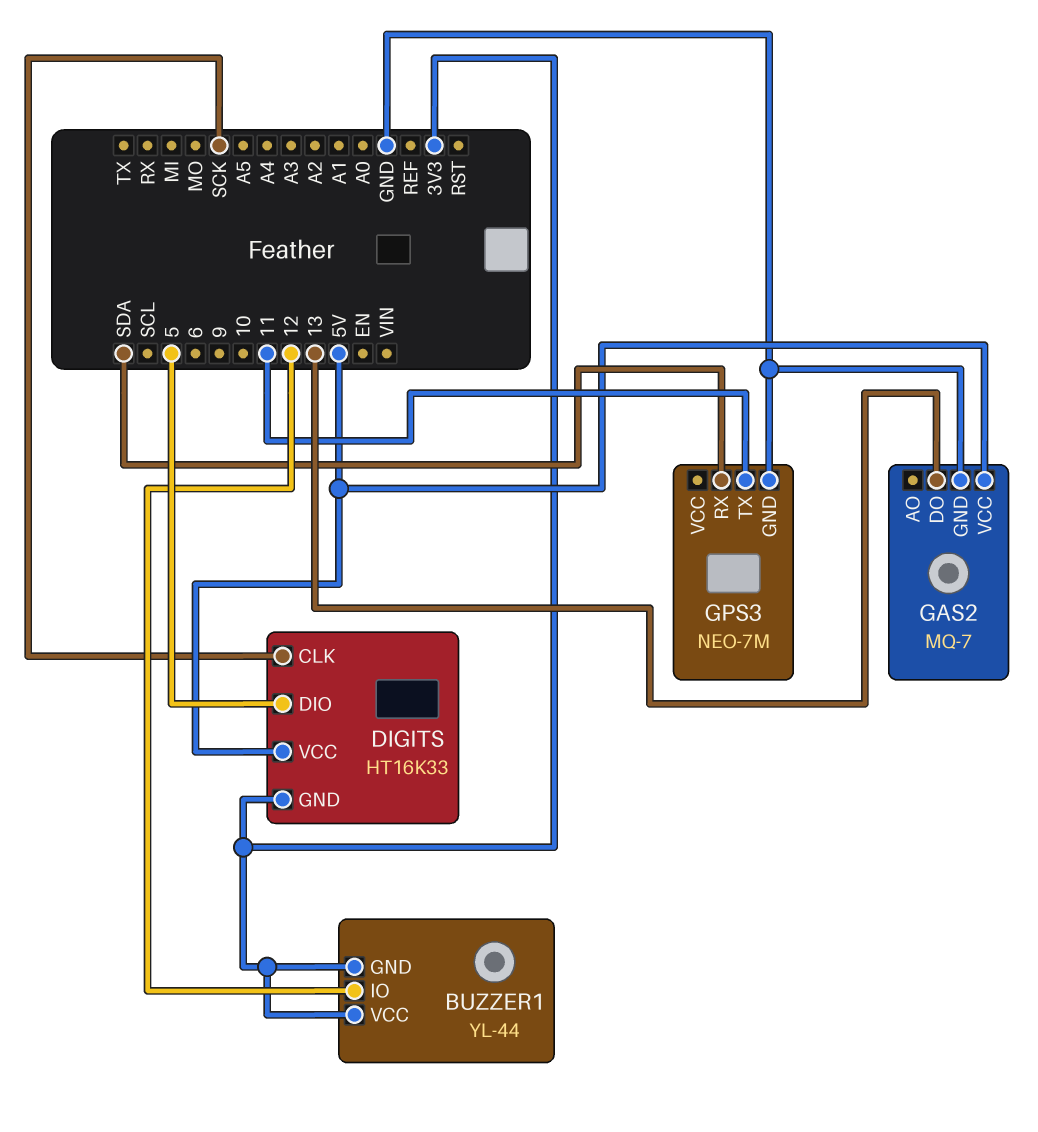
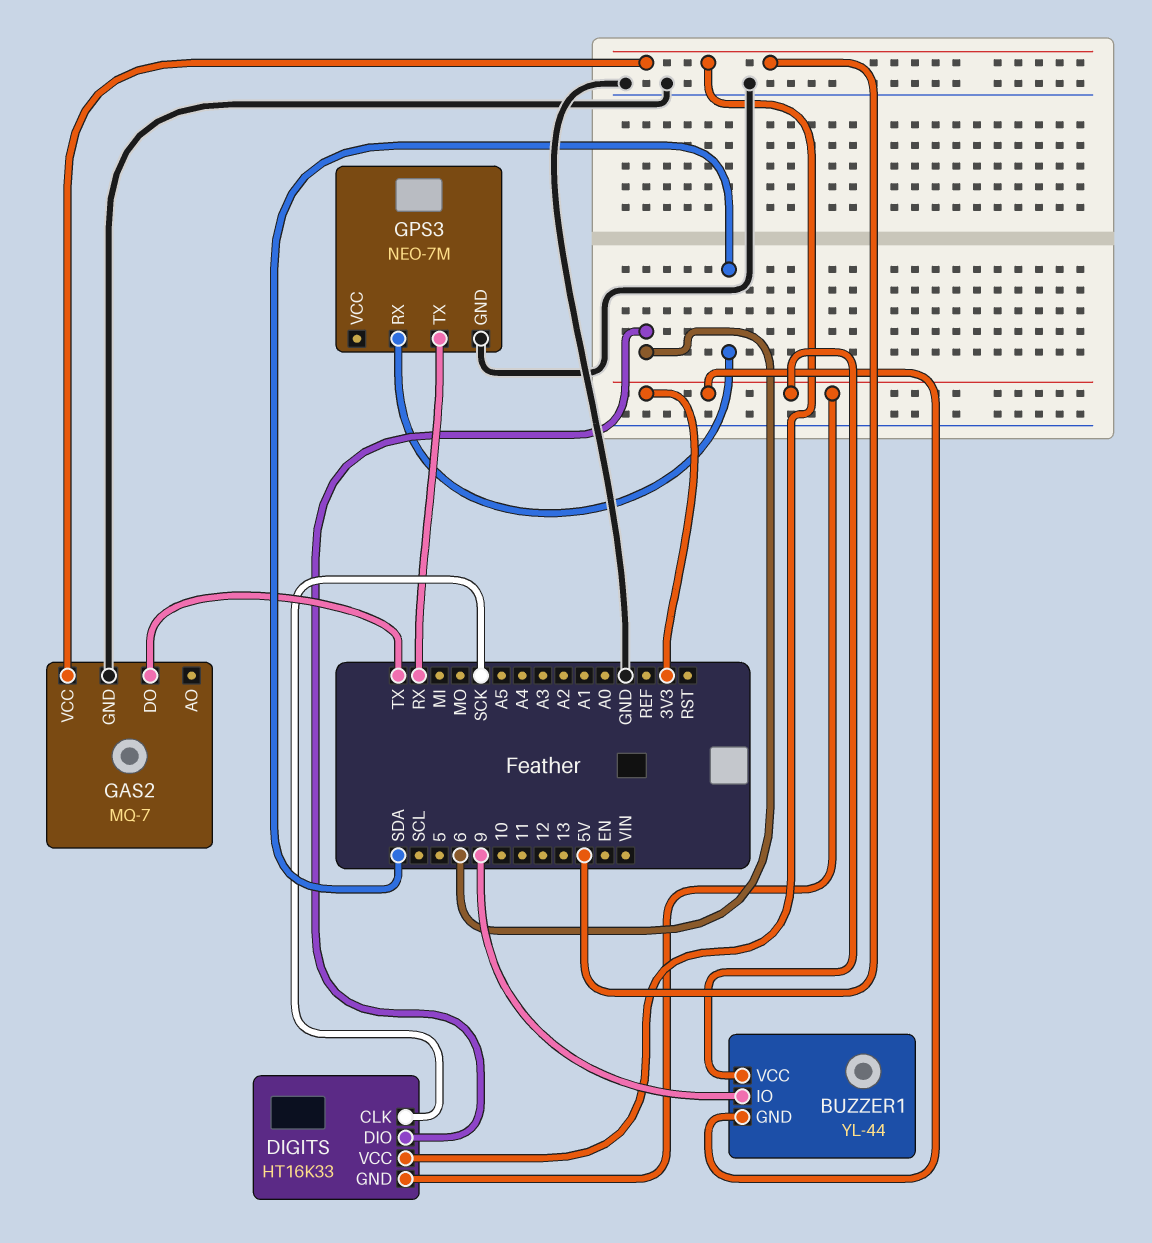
BUZZER1 pin IO: 12 -> 9
DIGITS pin DIO: 5 -> 6
GAS2 pin DO: 13 -> TX
GPS3 pin TX: 11 -> RX

